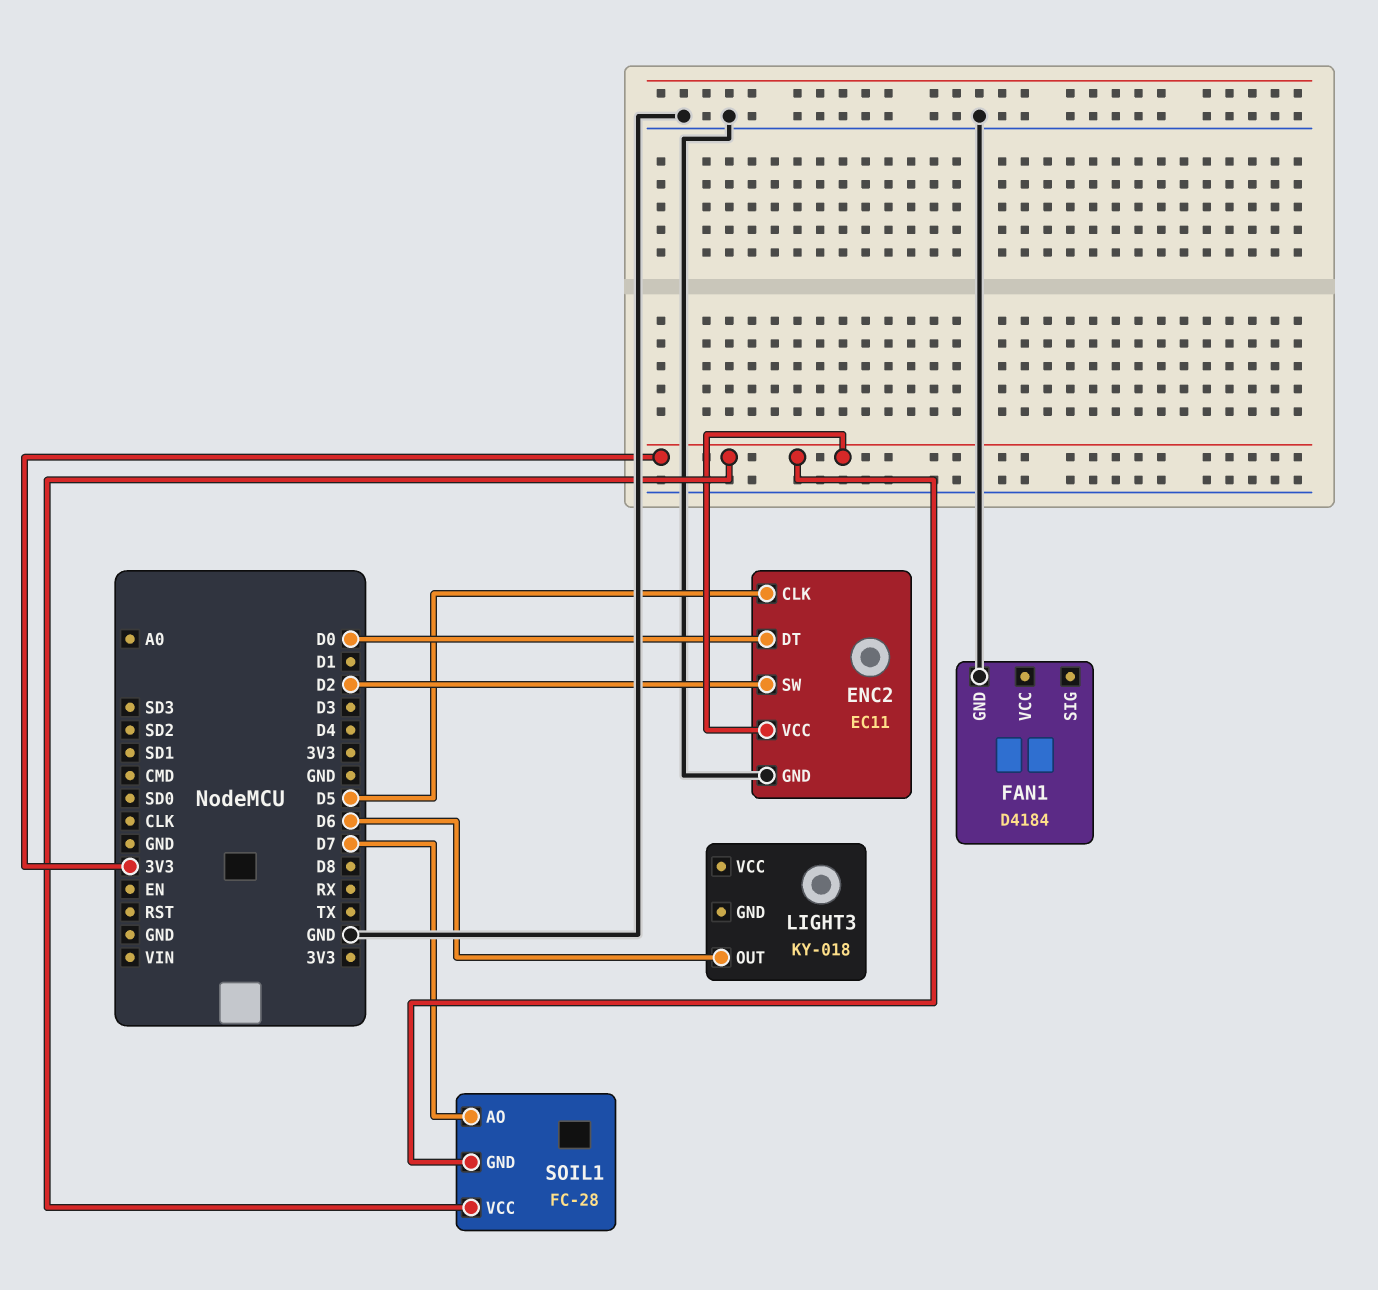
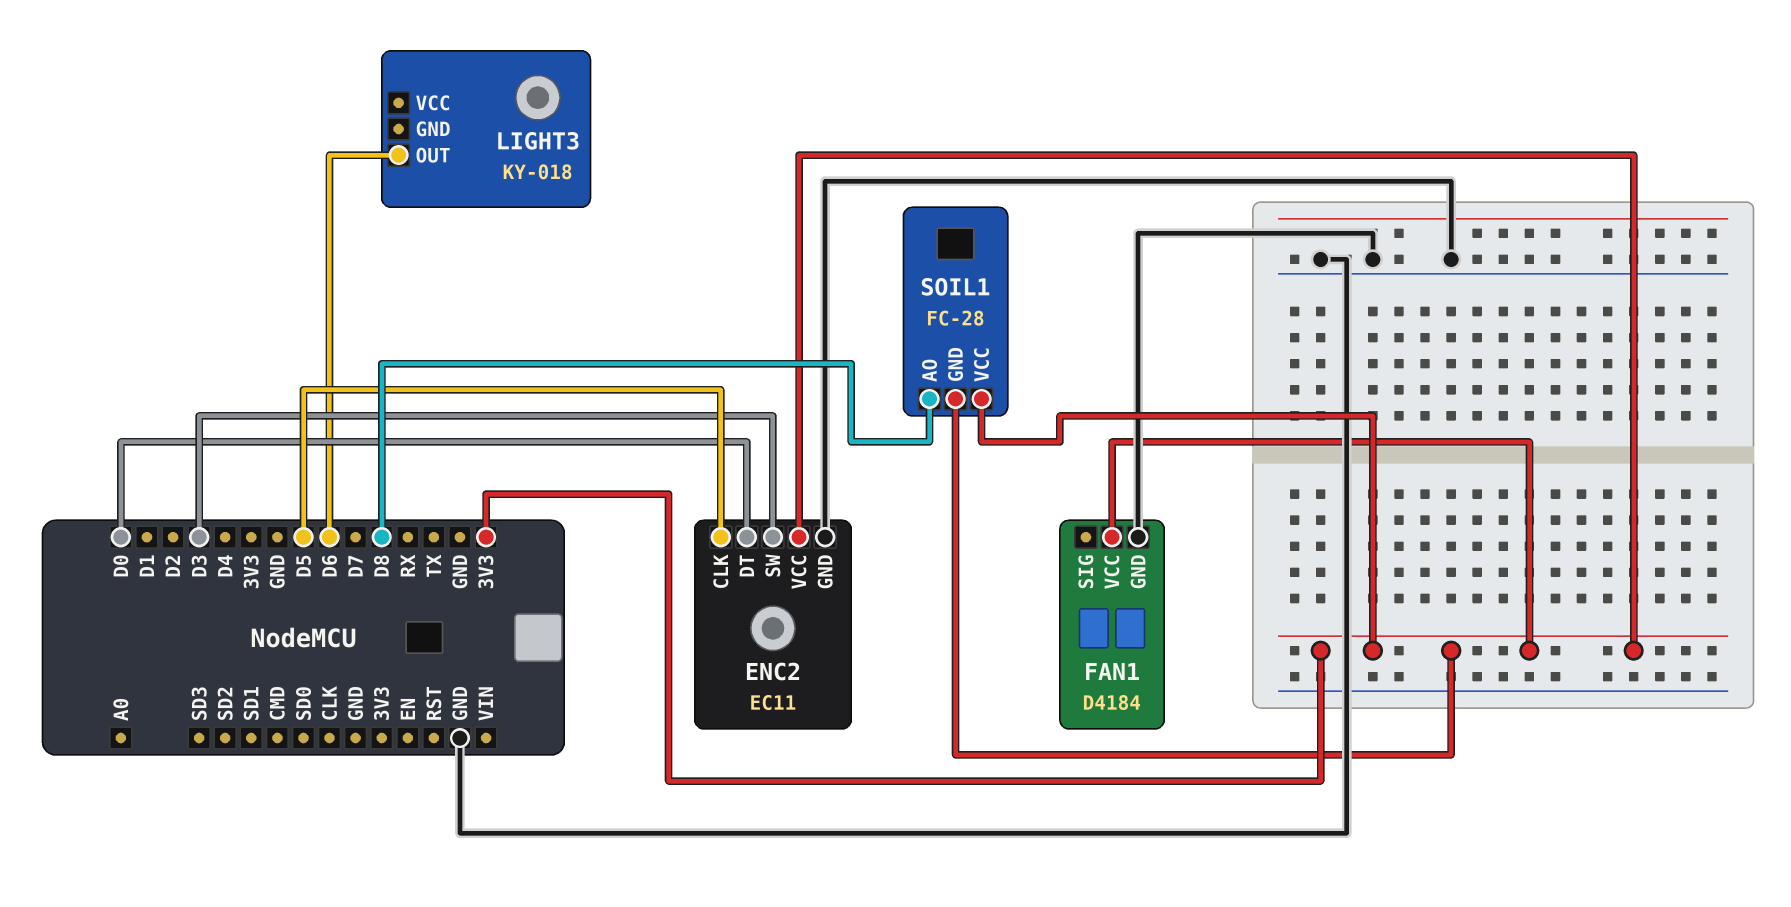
ENC2 pin SW: D2 -> D3
FAN1 pin VCC: none -> 3V3
SOIL1 pin AO: D7 -> D8

